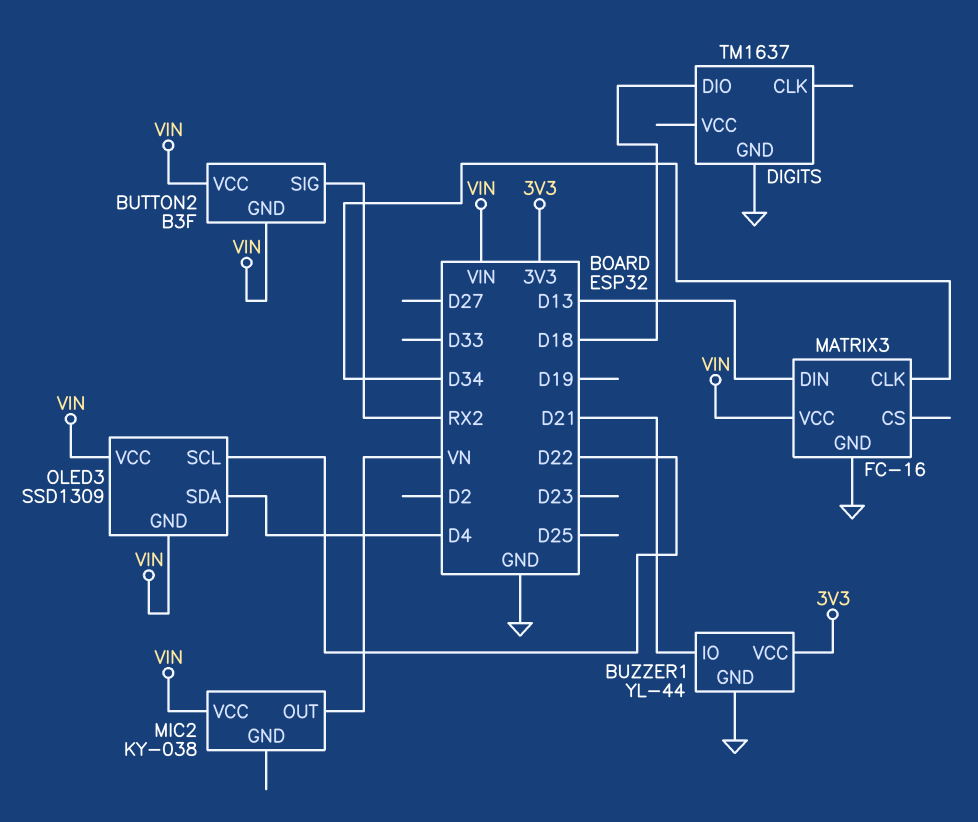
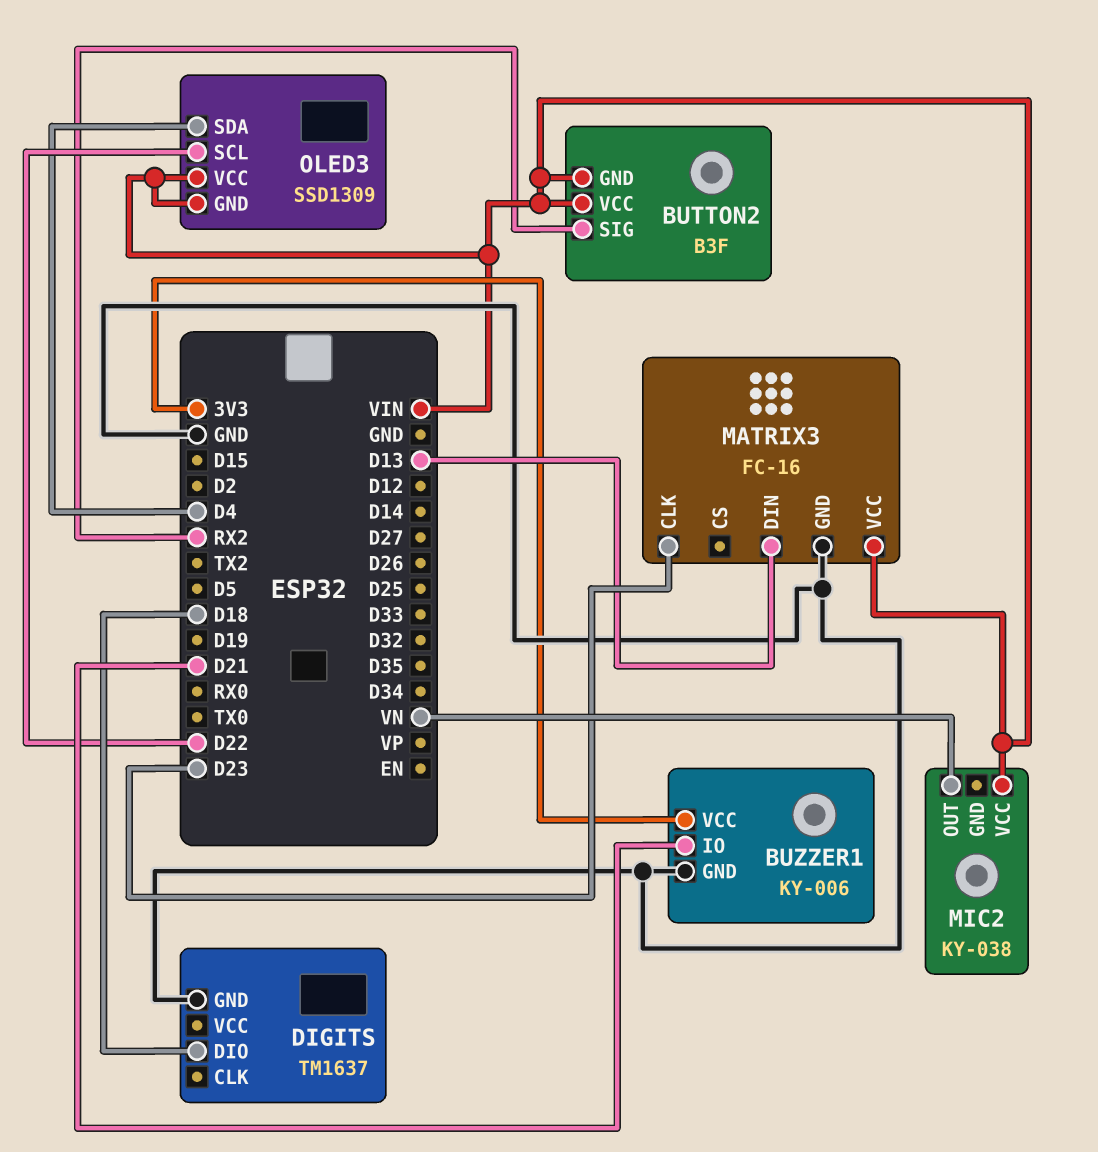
BUZZER1: YL-44 -> KY-006
MATRIX3 pin CLK: D34 -> D23

